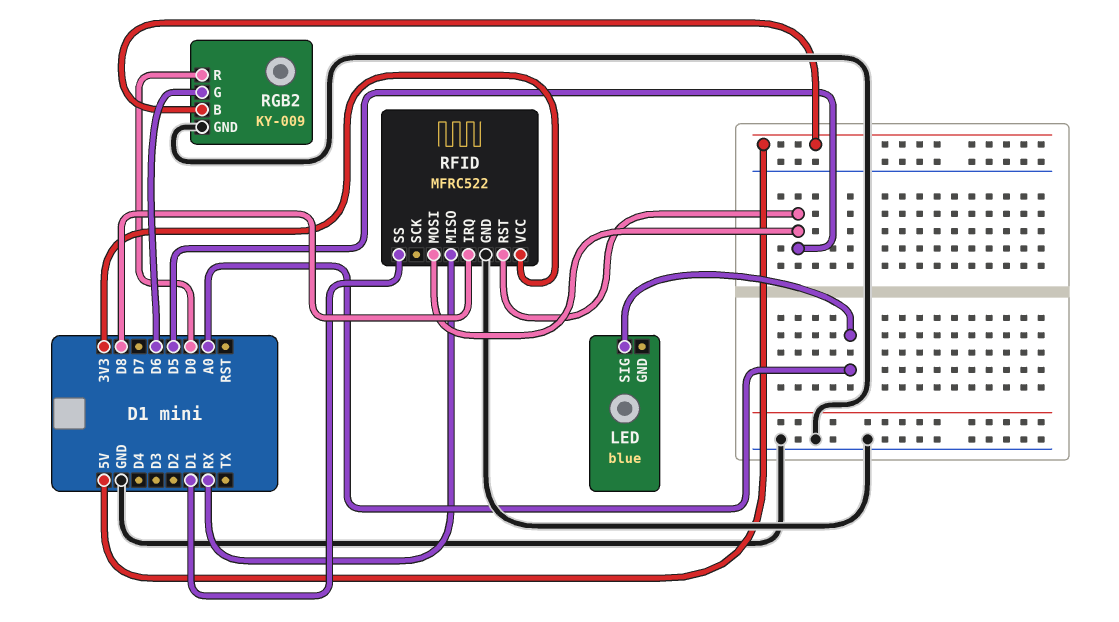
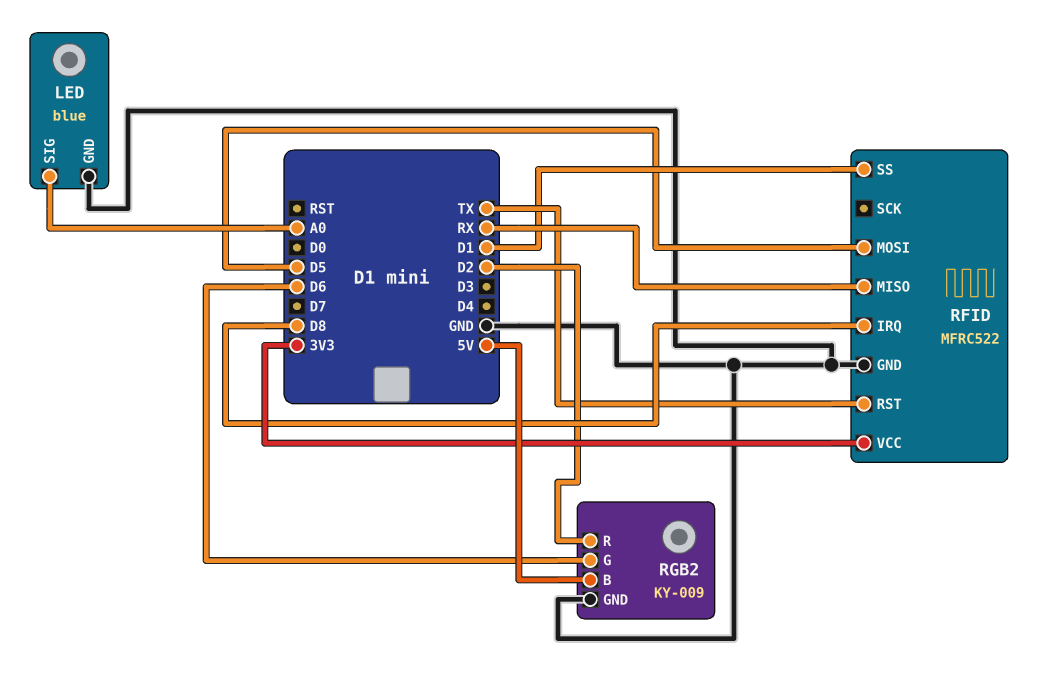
LED pin GND: none -> GND
RFID pin RST: D5 -> TX
RGB2 pin R: D0 -> D2

